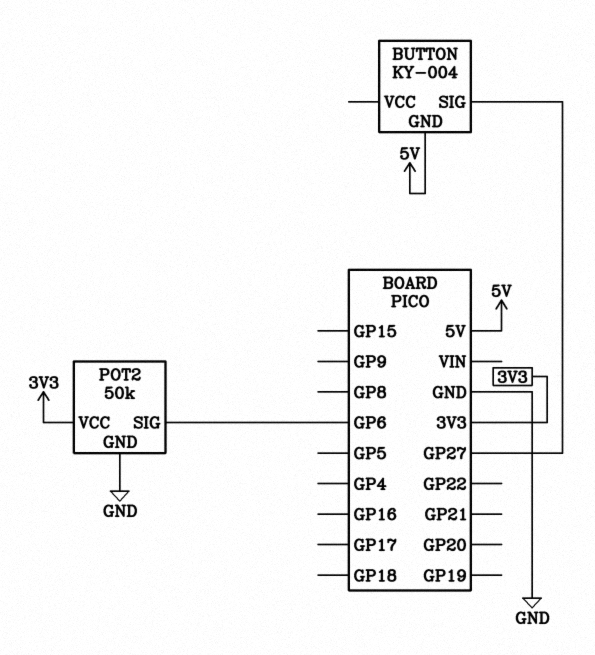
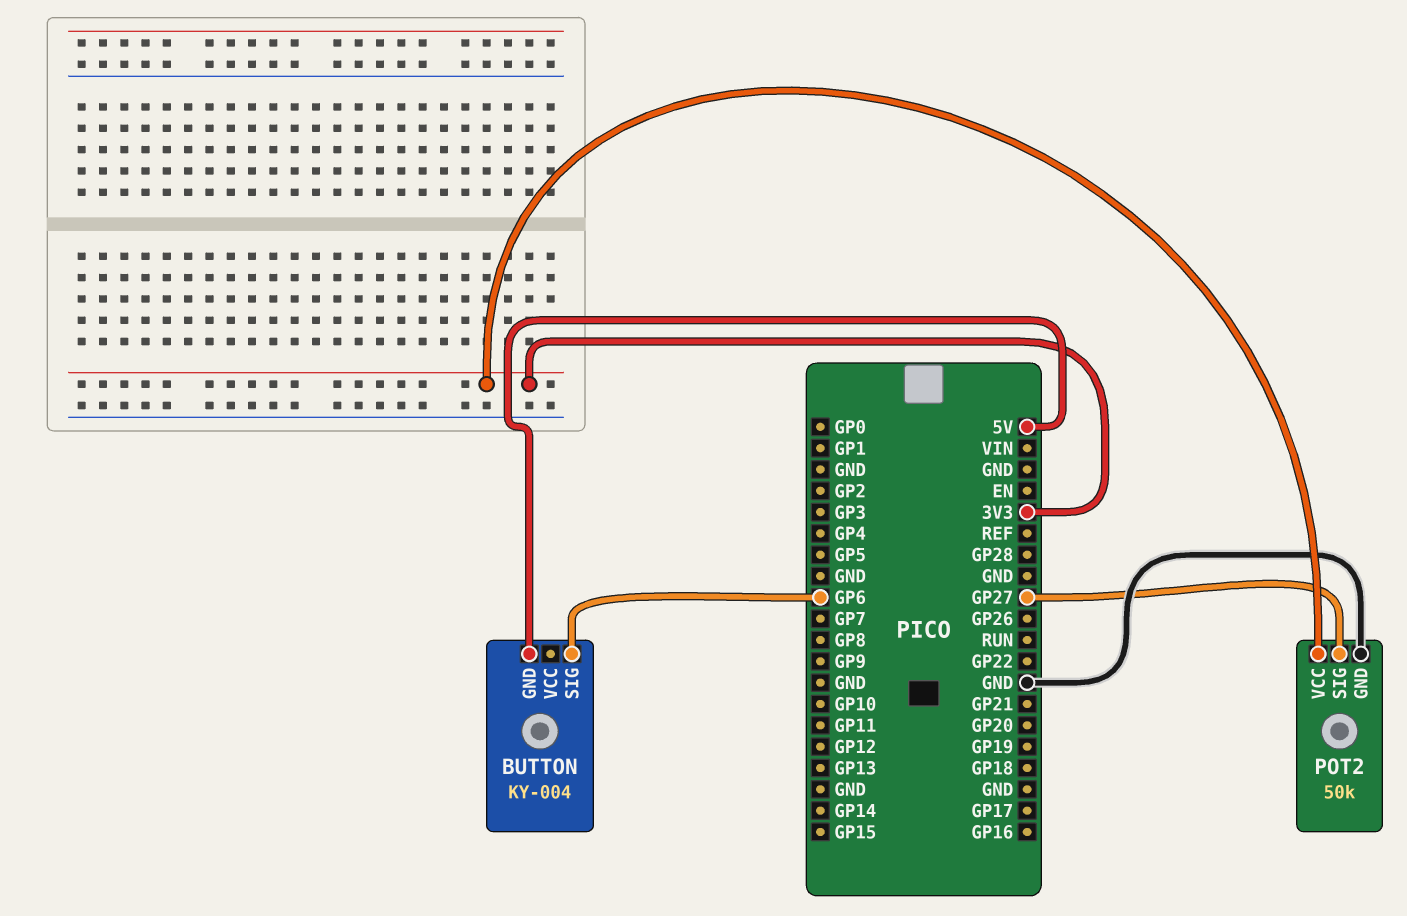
BUTTON pin SIG: GP27 -> GP6
POT2 pin SIG: GP6 -> GP27

